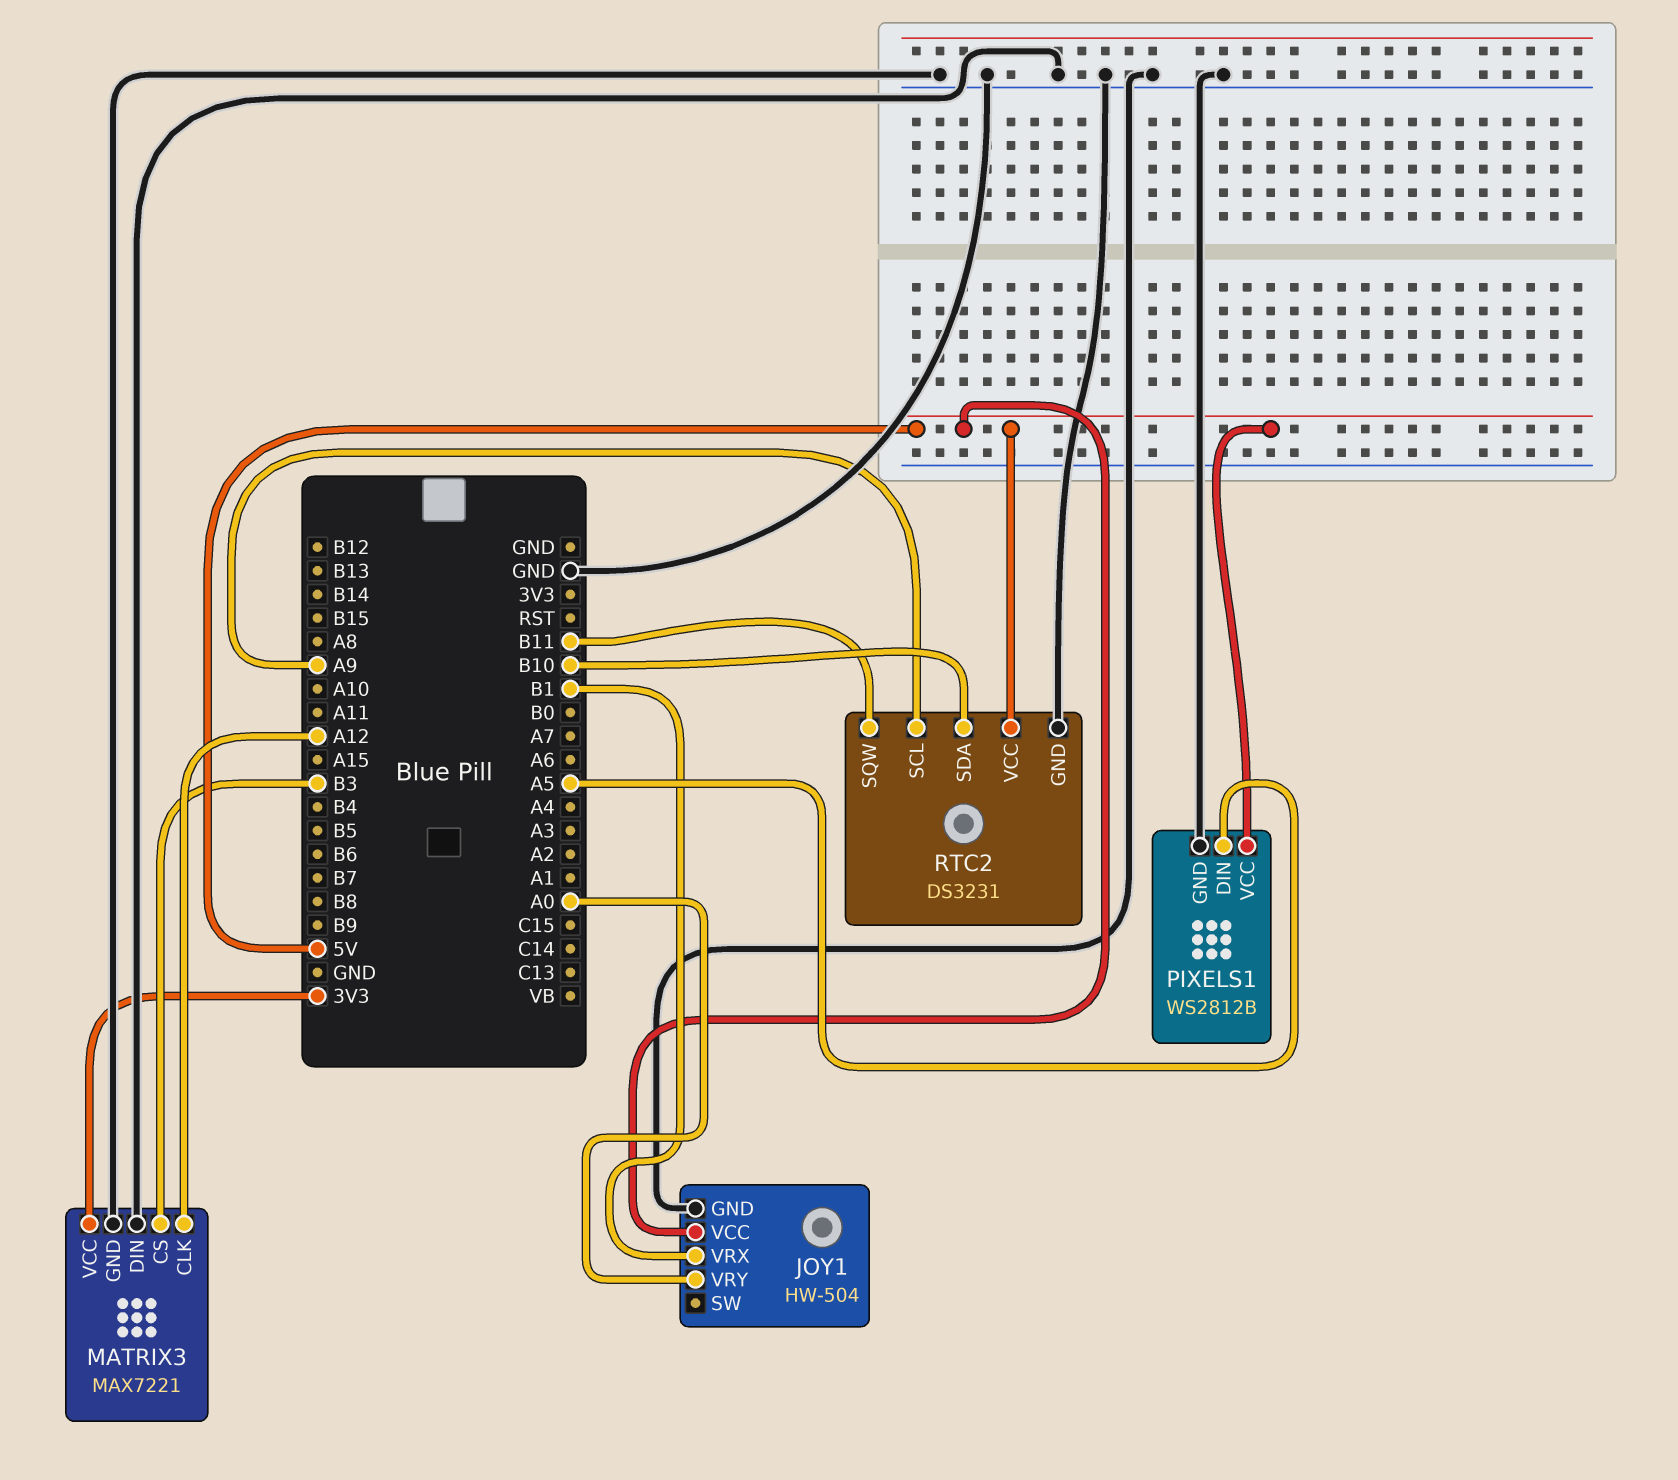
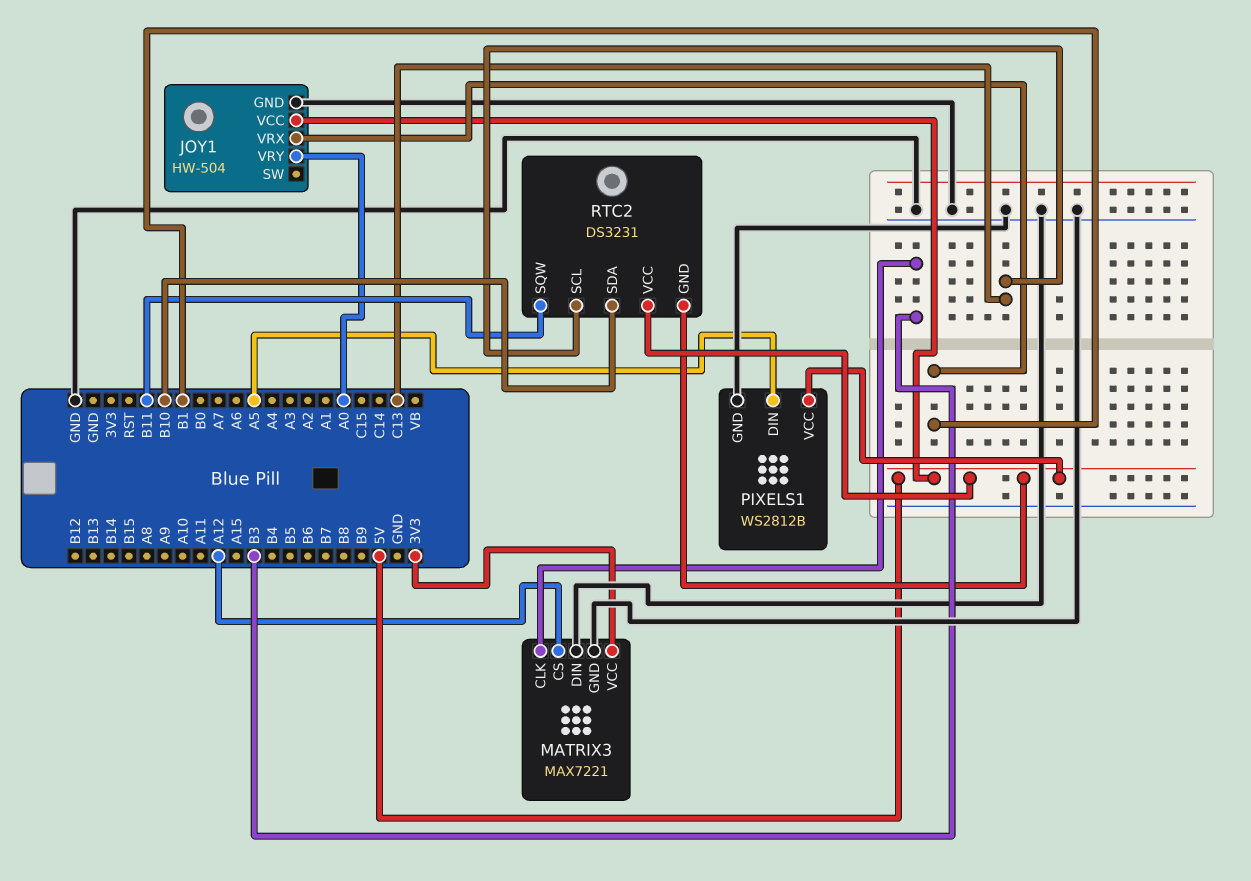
MATRIX3 pin CLK: A12 -> B3
MATRIX3 pin CS: B3 -> A12
RTC2 pin GND: GND -> 5V
RTC2 pin SCL: A9 -> C13

